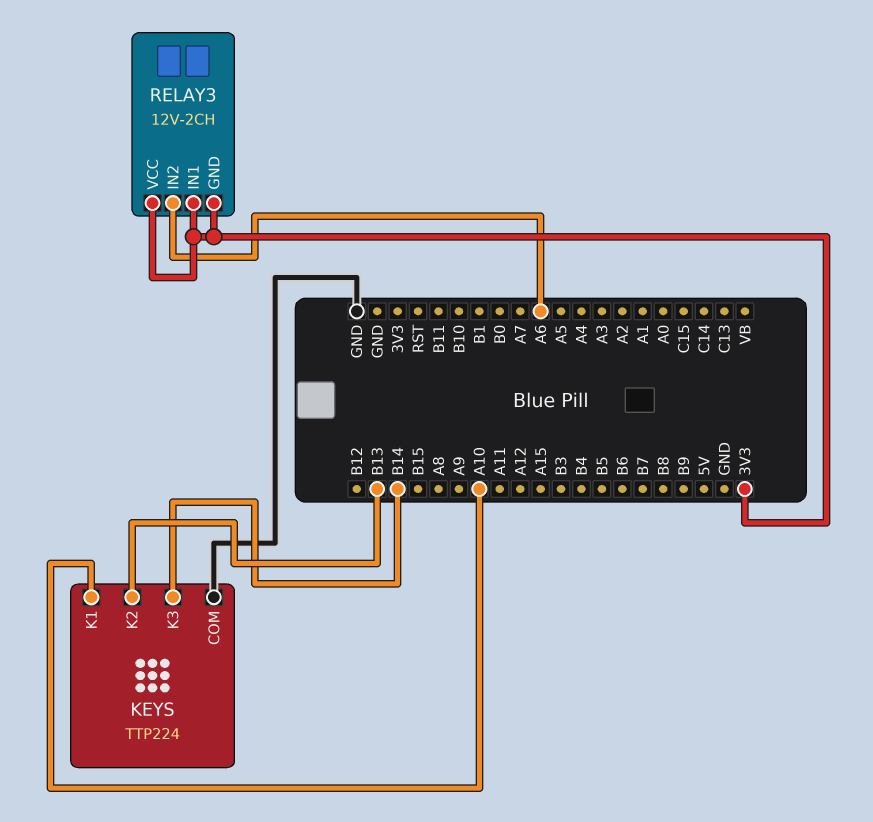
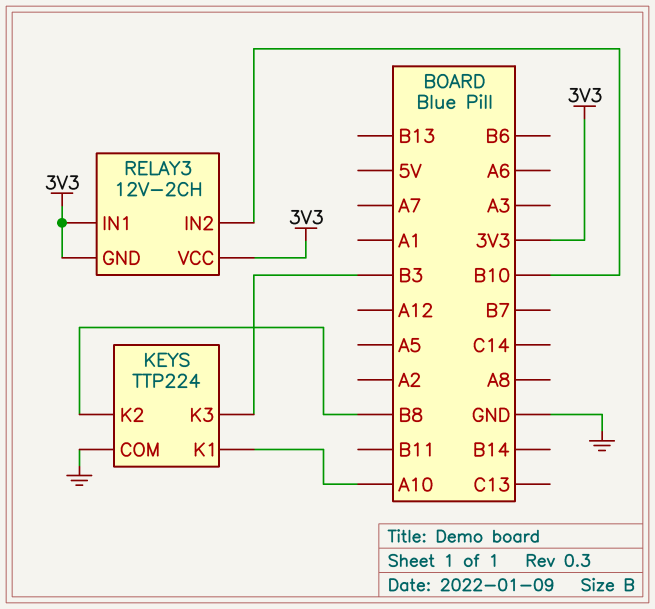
KEYS pin K2: B13 -> B8
KEYS pin K3: B14 -> B3
RELAY3 pin IN2: A6 -> B10

